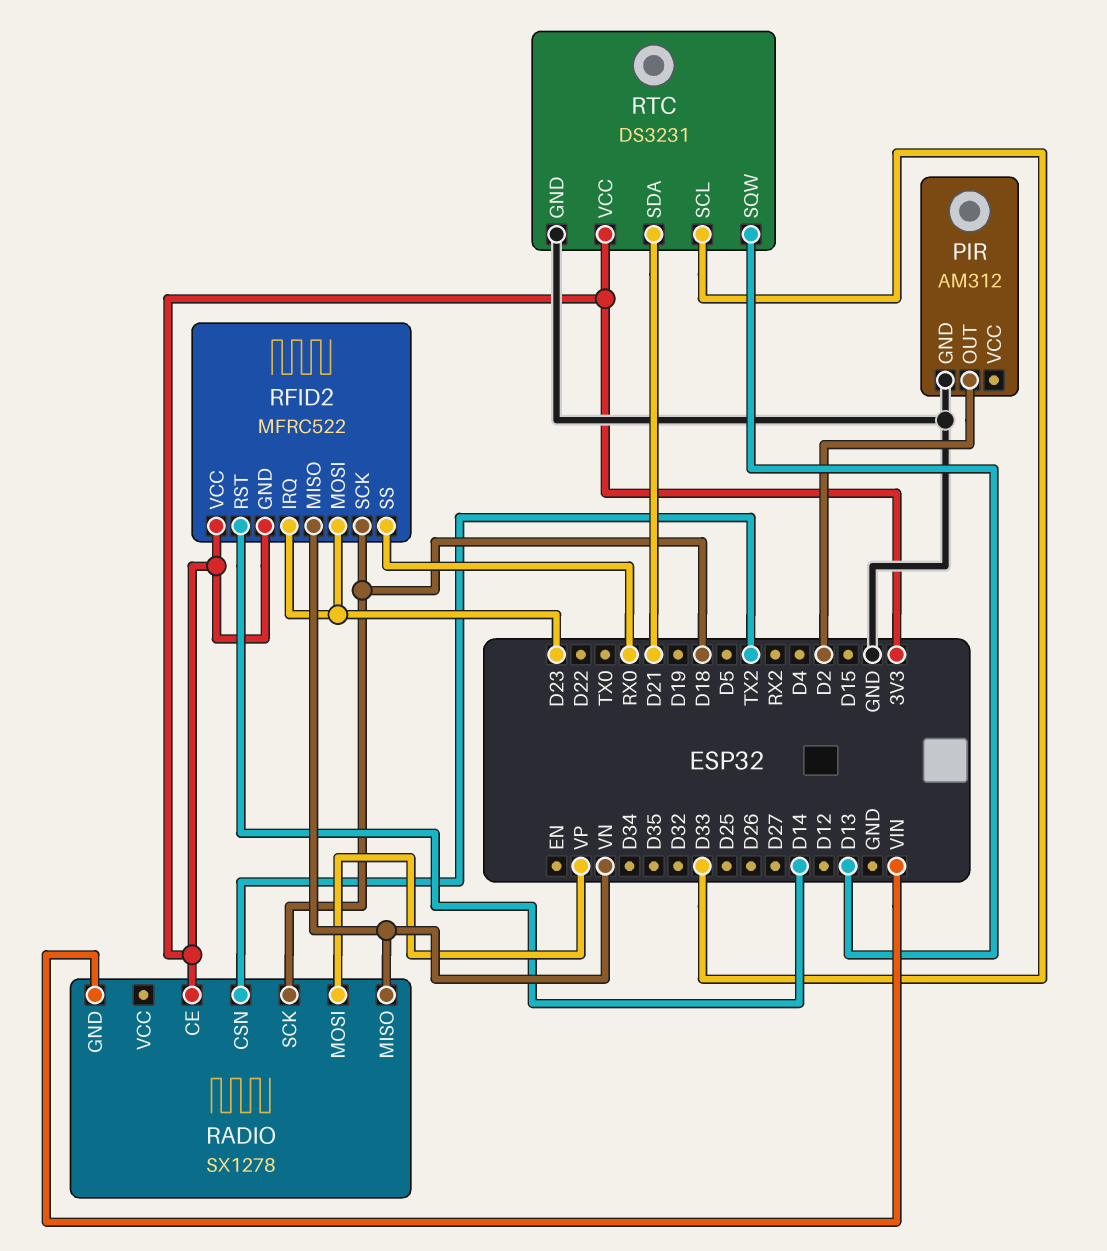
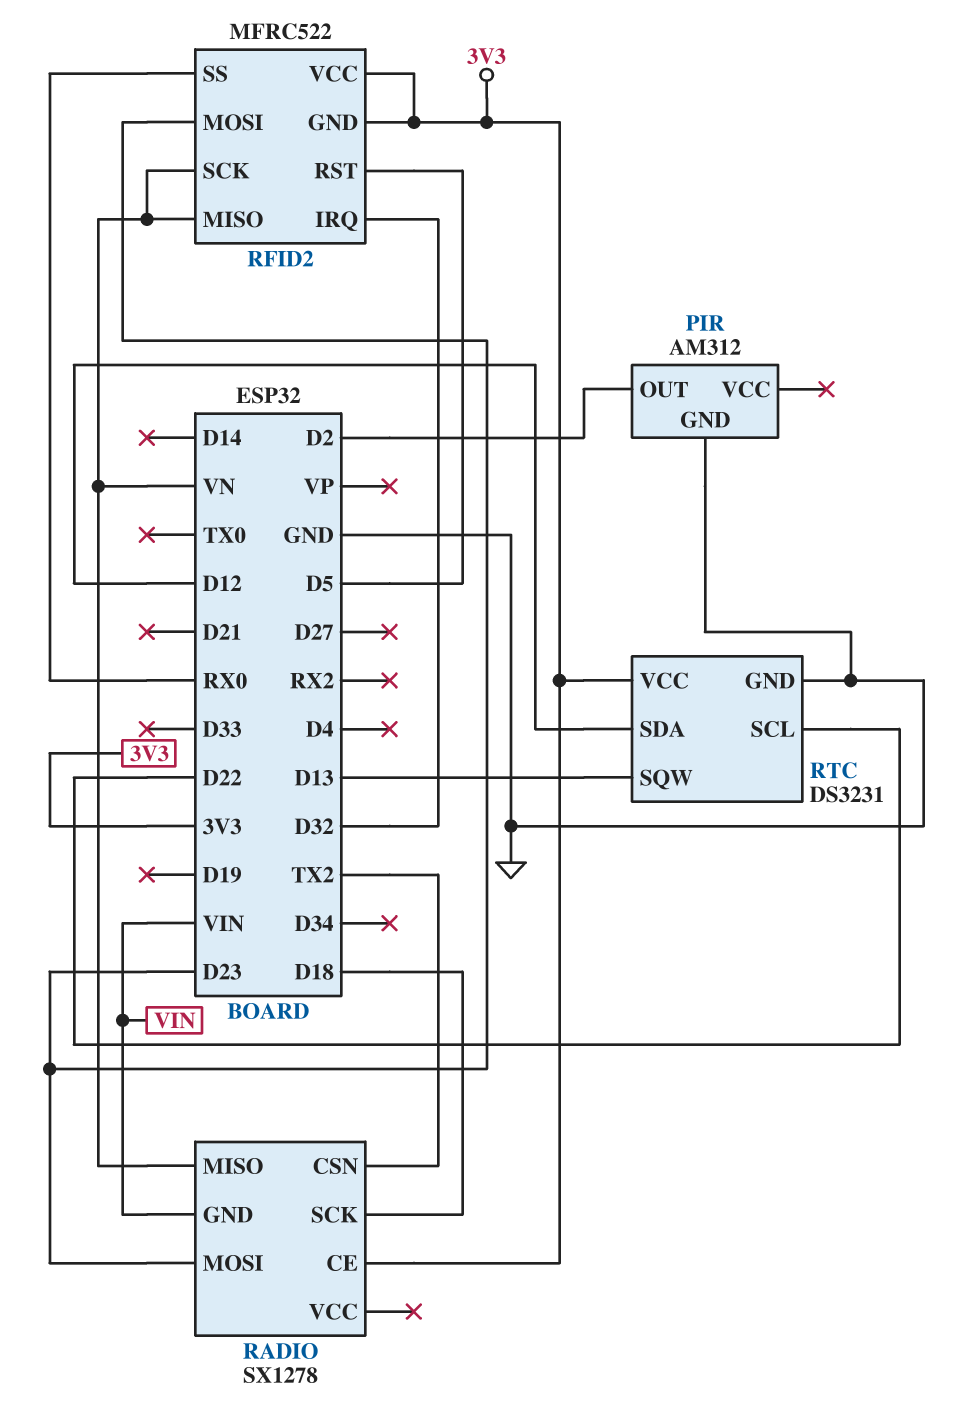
RADIO pin MOSI: VP -> D23
RFID2 pin IRQ: D23 -> D32
RFID2 pin RST: D14 -> D5
RFID2 pin SCK: D18 -> VN
RTC pin SCL: D33 -> D22
RTC pin SDA: D21 -> D12

